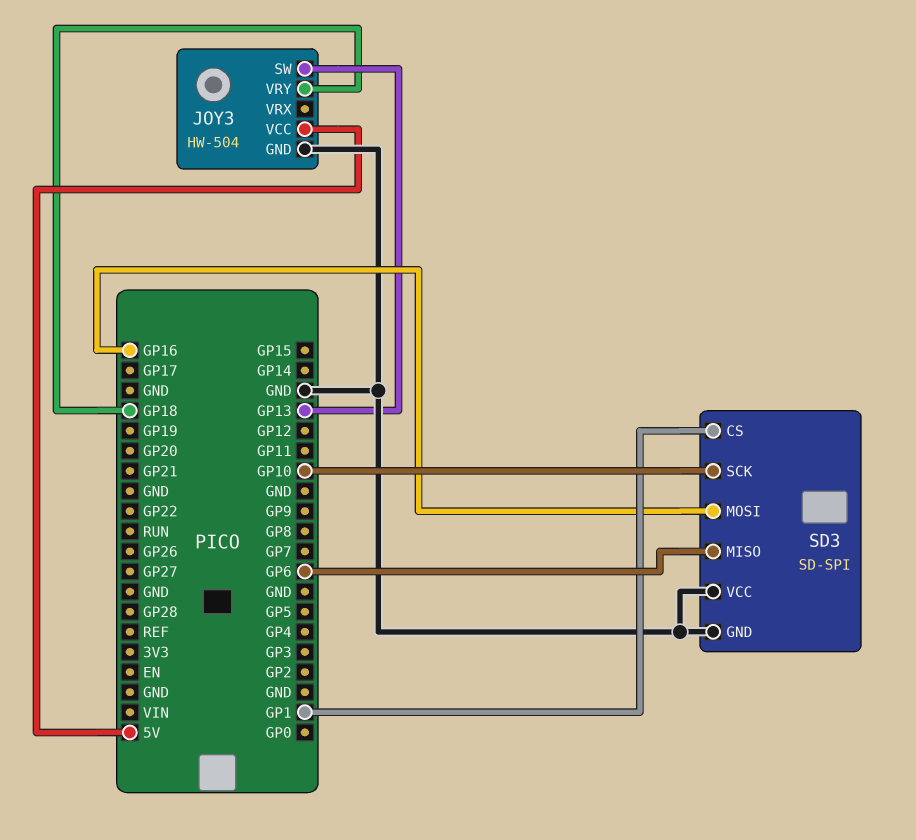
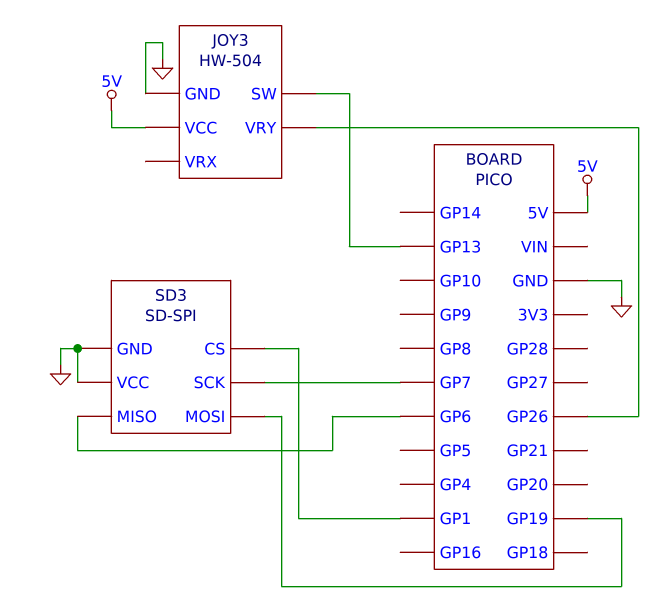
JOY3 pin VRY: GP18 -> GP26
SD3 pin MOSI: GP16 -> GP19
SD3 pin SCK: GP10 -> GP7

